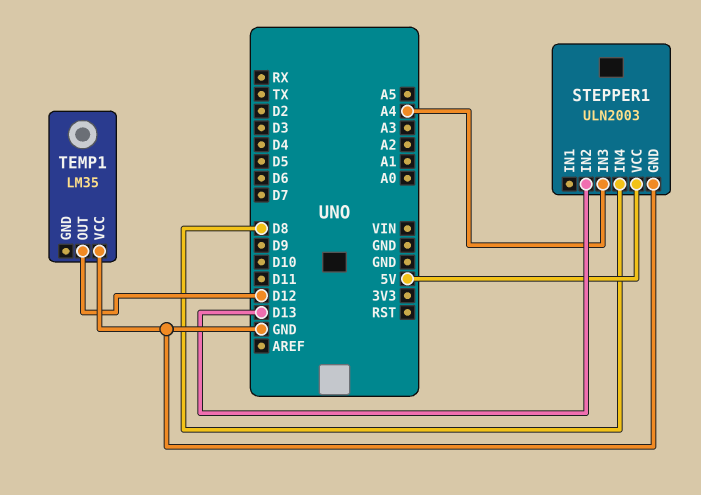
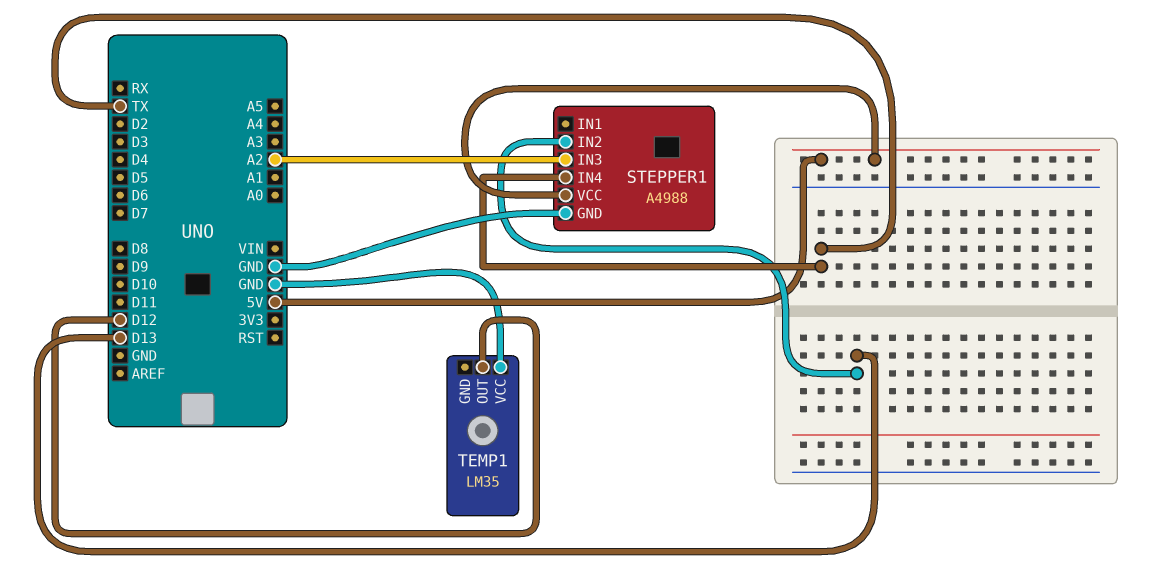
STEPPER1: ULN2003 -> A4988
STEPPER1 pin IN3: A4 -> A2
STEPPER1 pin IN4: D8 -> TX

